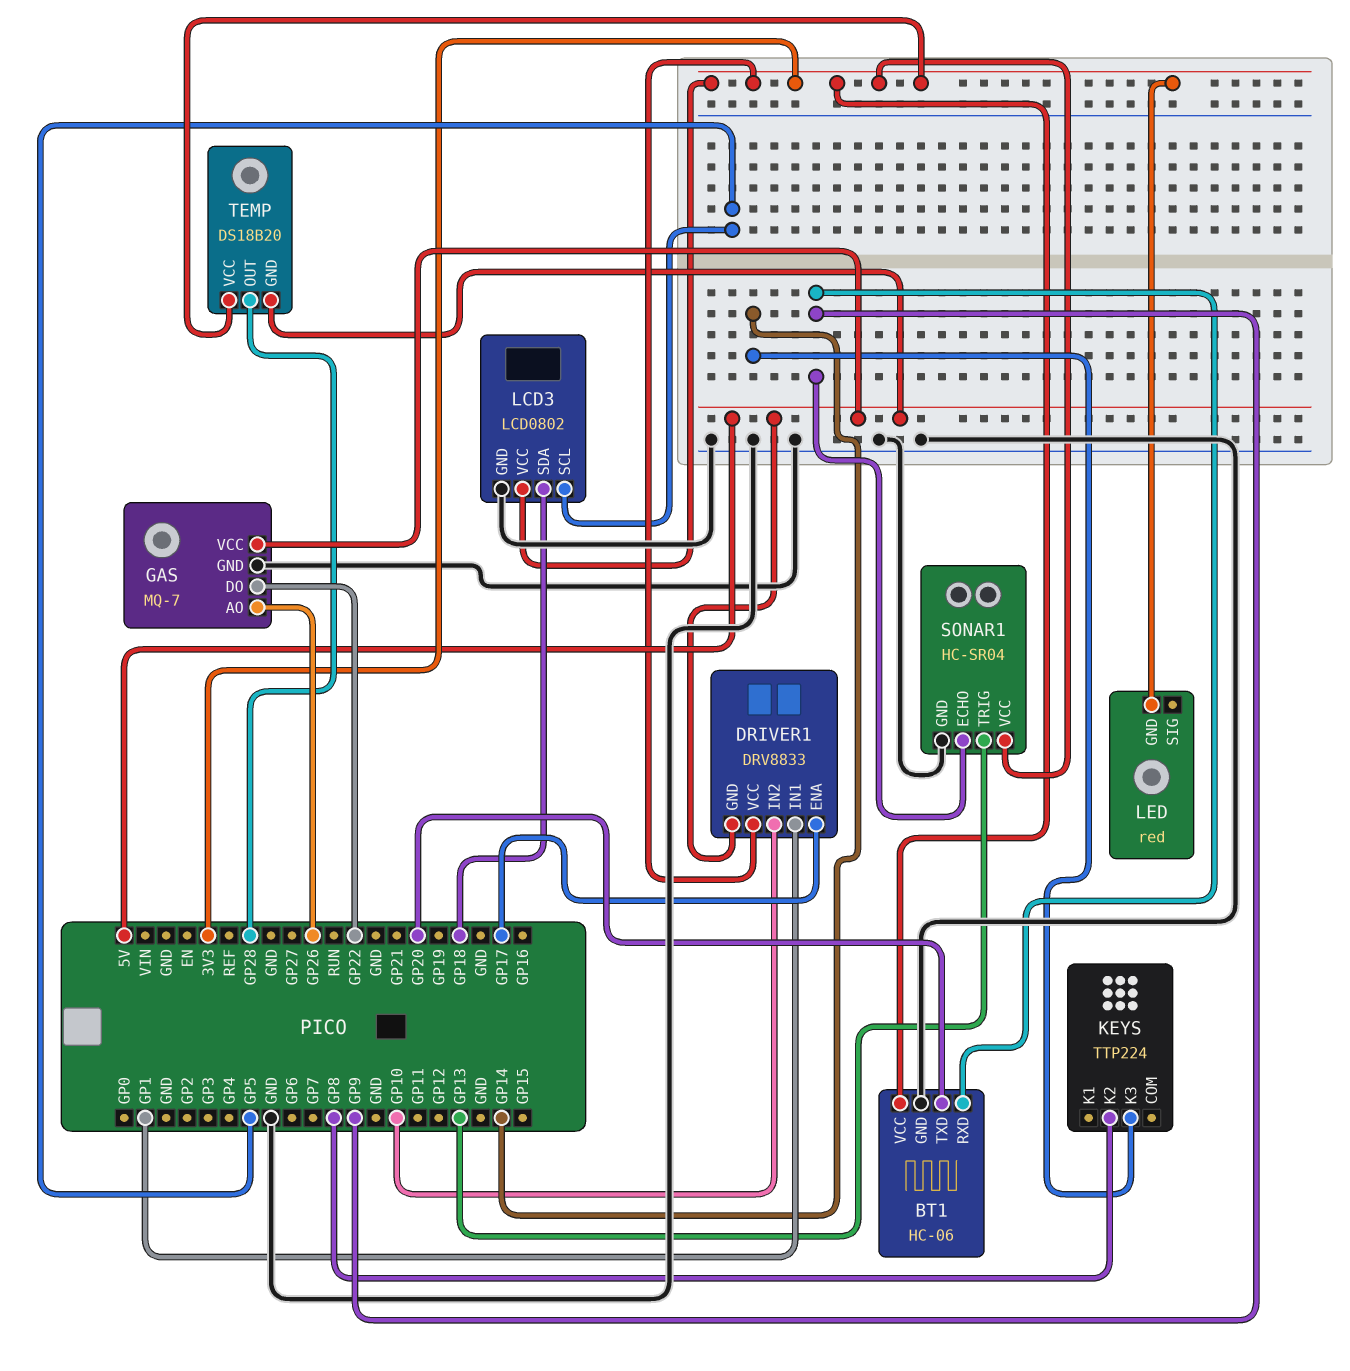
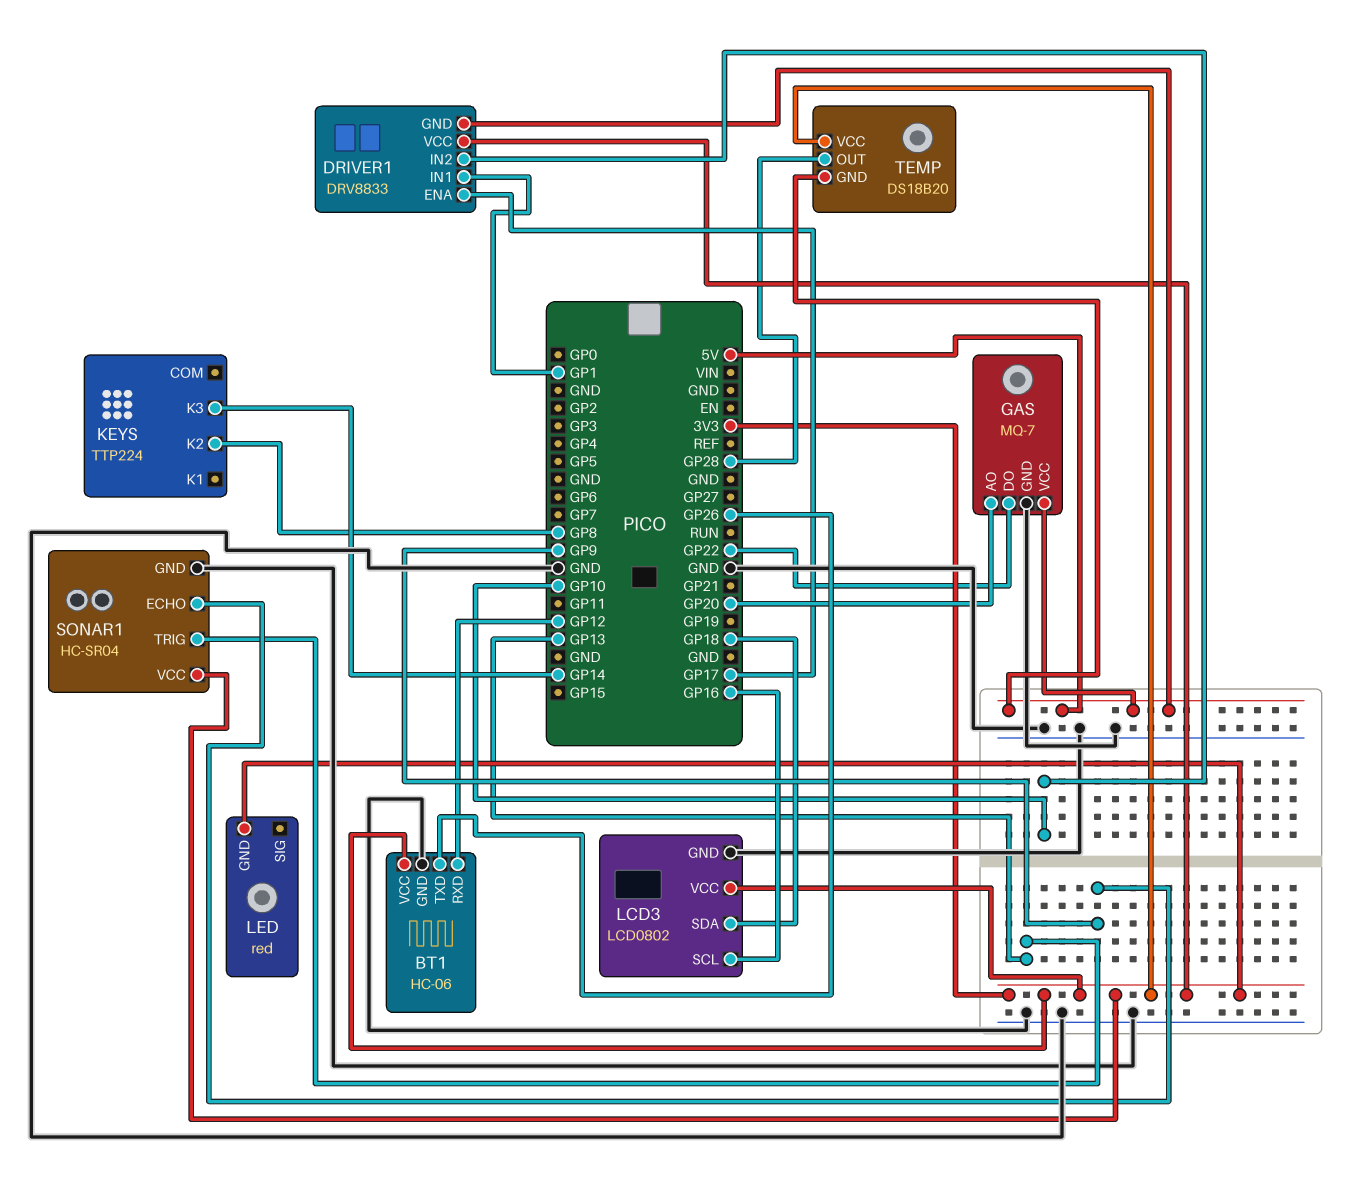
BT1 pin RXD: GP9 -> GP12
BT1 pin TXD: GP20 -> GP26
GAS pin AO: GP26 -> GP20
LCD3 pin SCL: GP5 -> GP16

